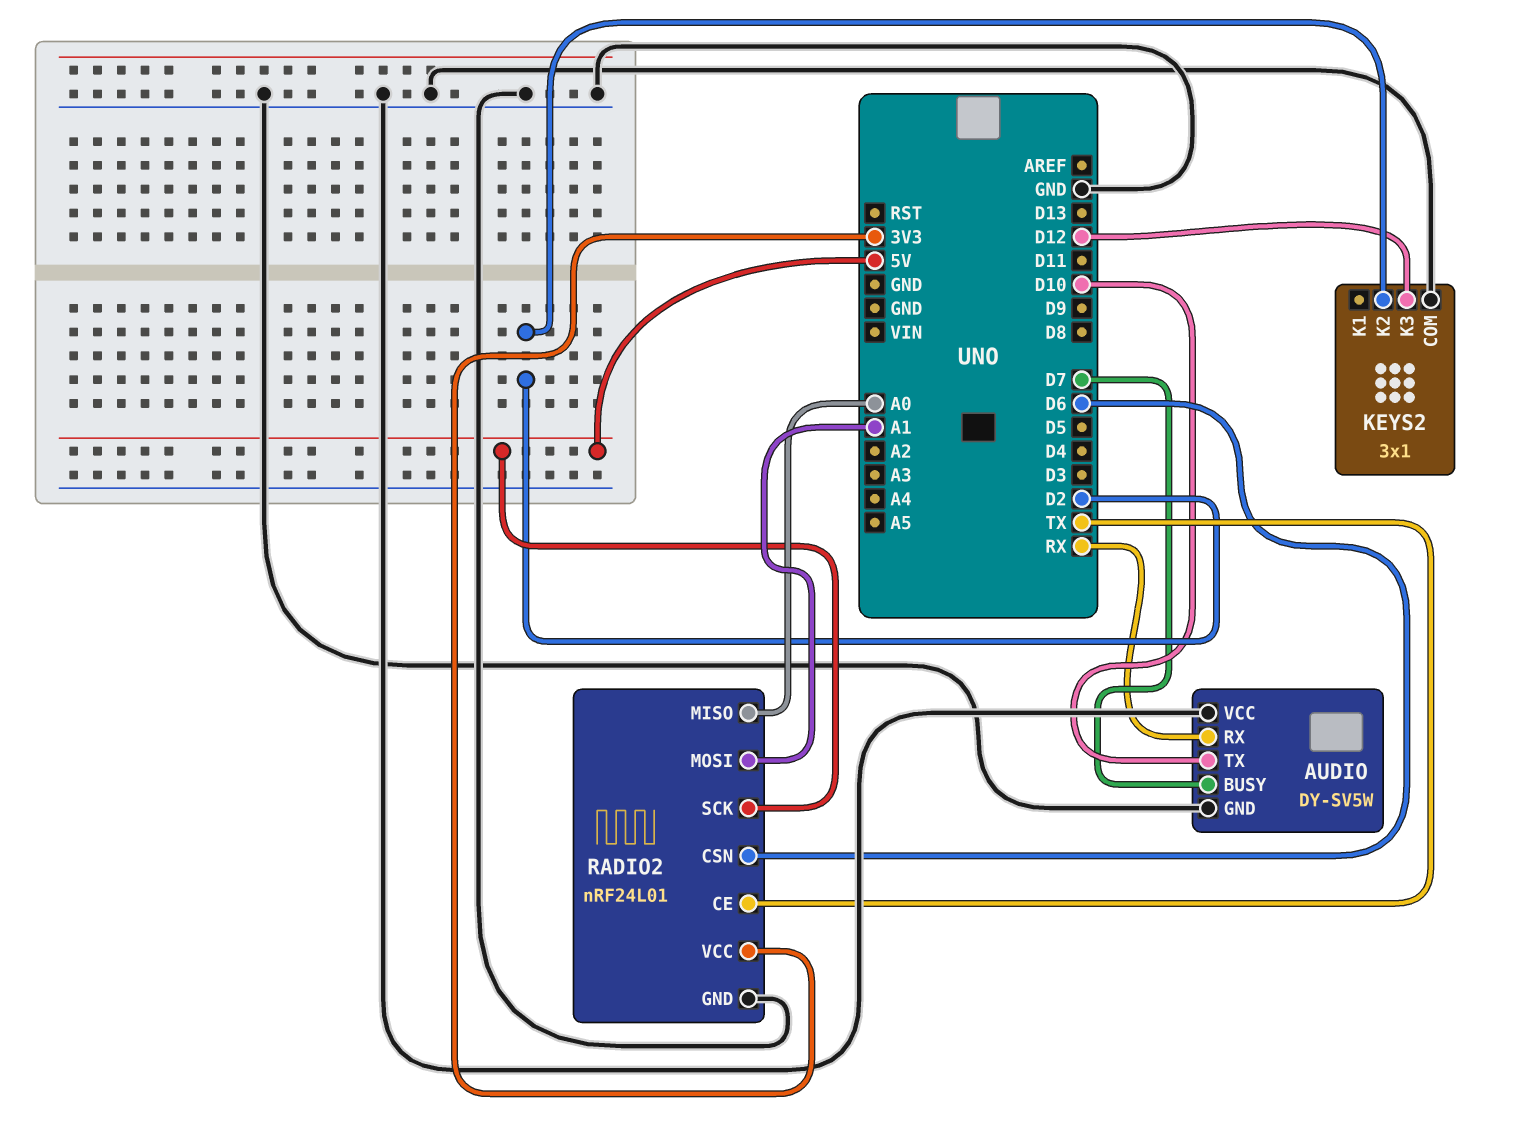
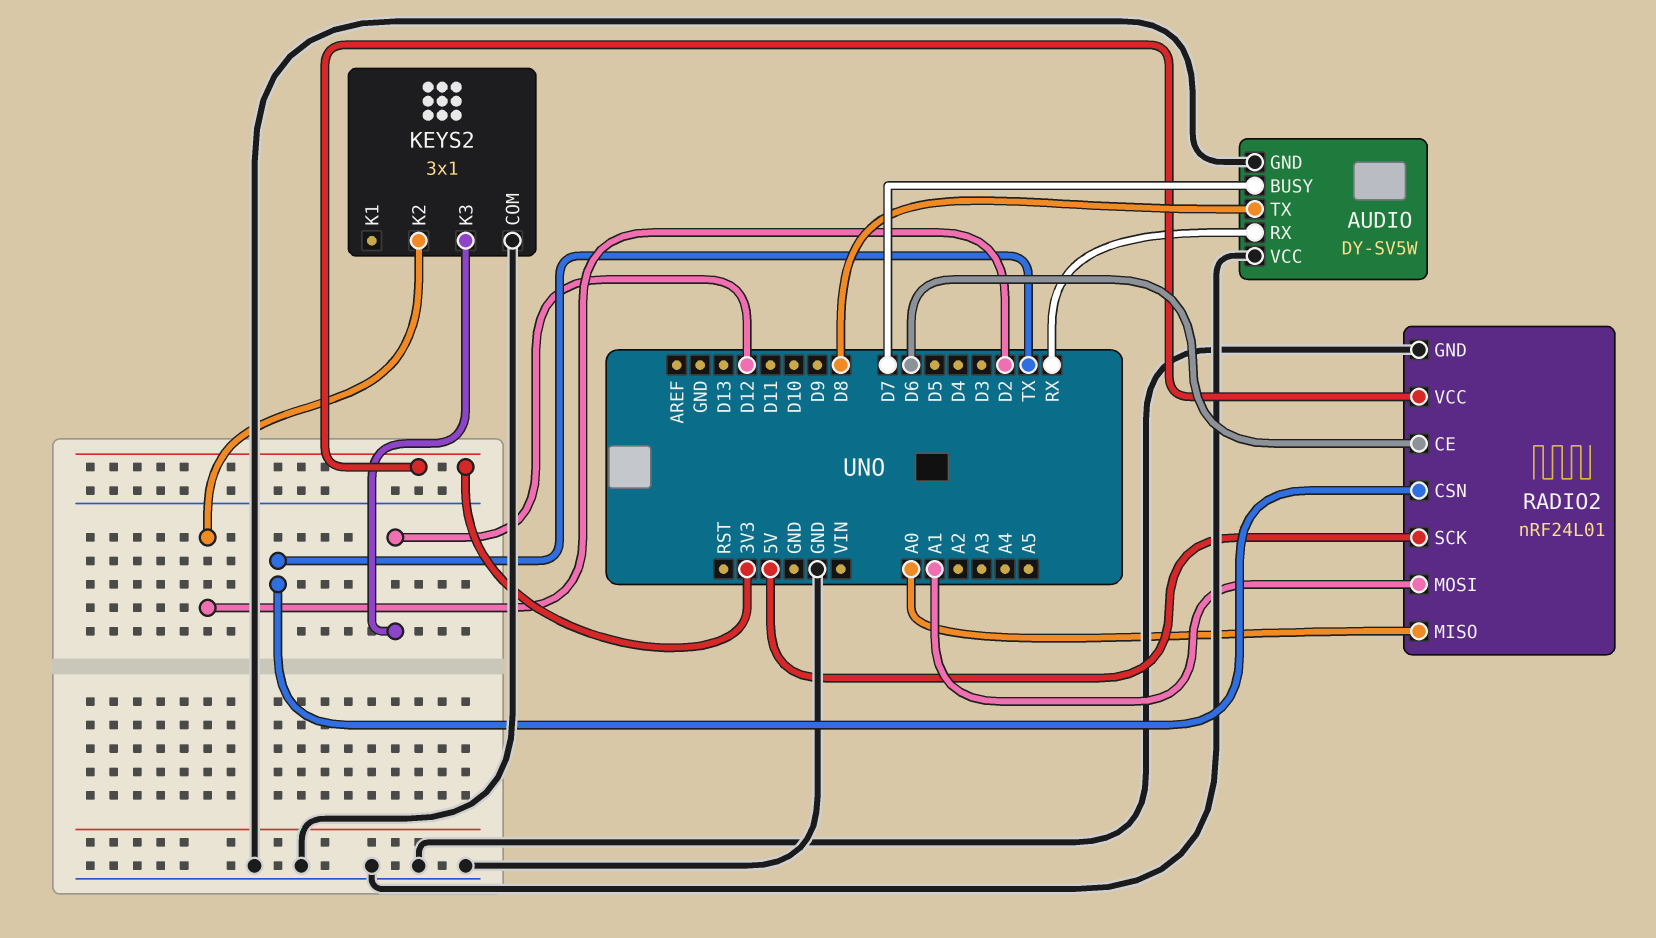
AUDIO pin TX: D10 -> D8
RADIO2 pin CE: TX -> D6
RADIO2 pin CSN: D6 -> TX

